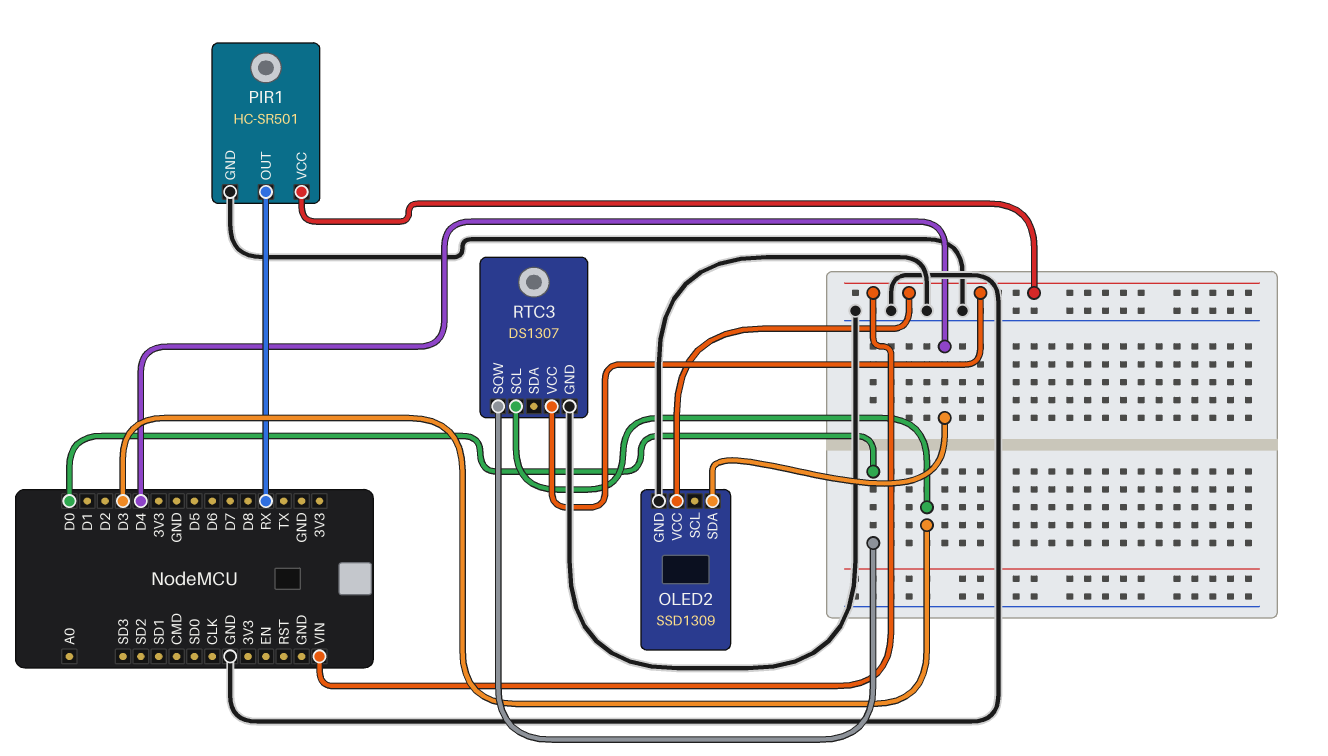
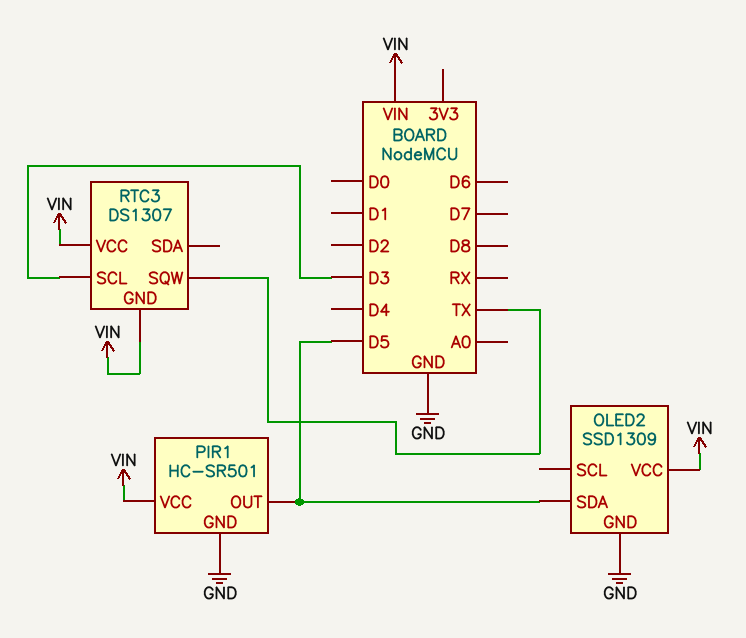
OLED2 pin SDA: D4 -> D5
PIR1 pin OUT: RX -> D5
RTC3 pin GND: GND -> VIN
RTC3 pin SQW: D0 -> TX

